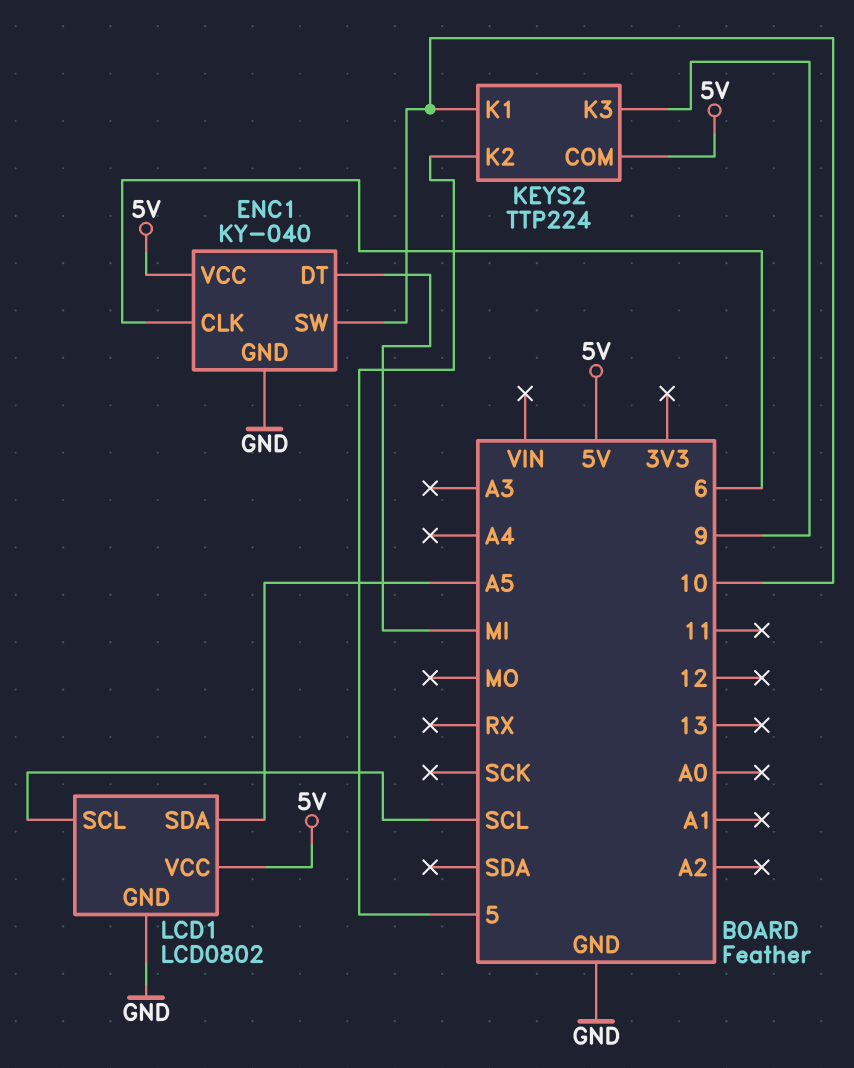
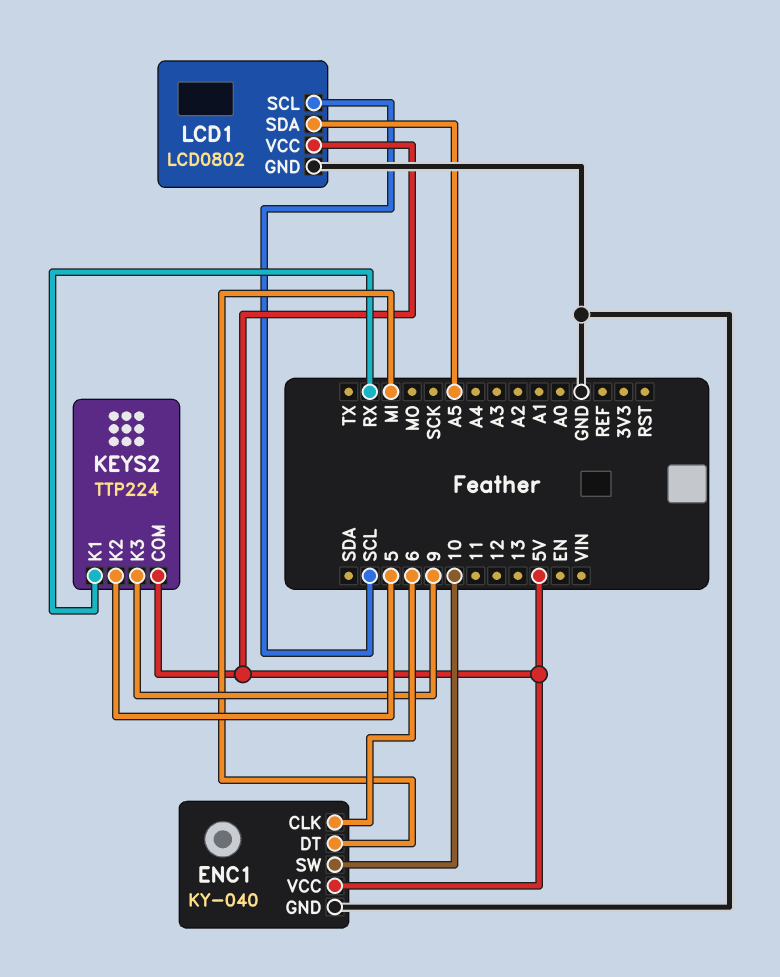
KEYS2 pin K1: 10 -> RX

